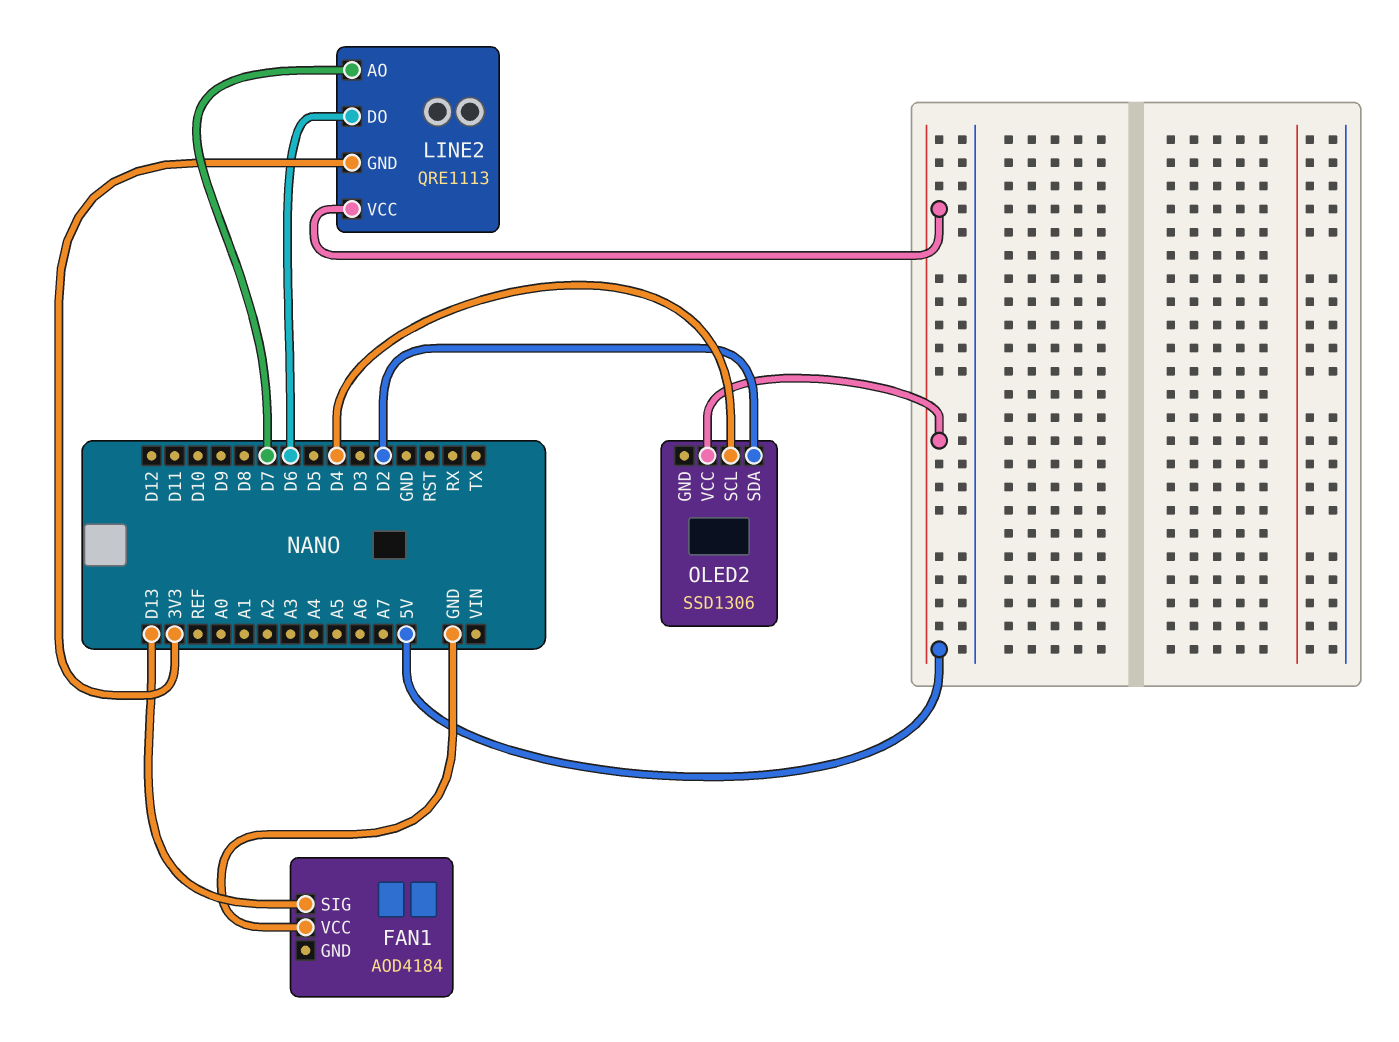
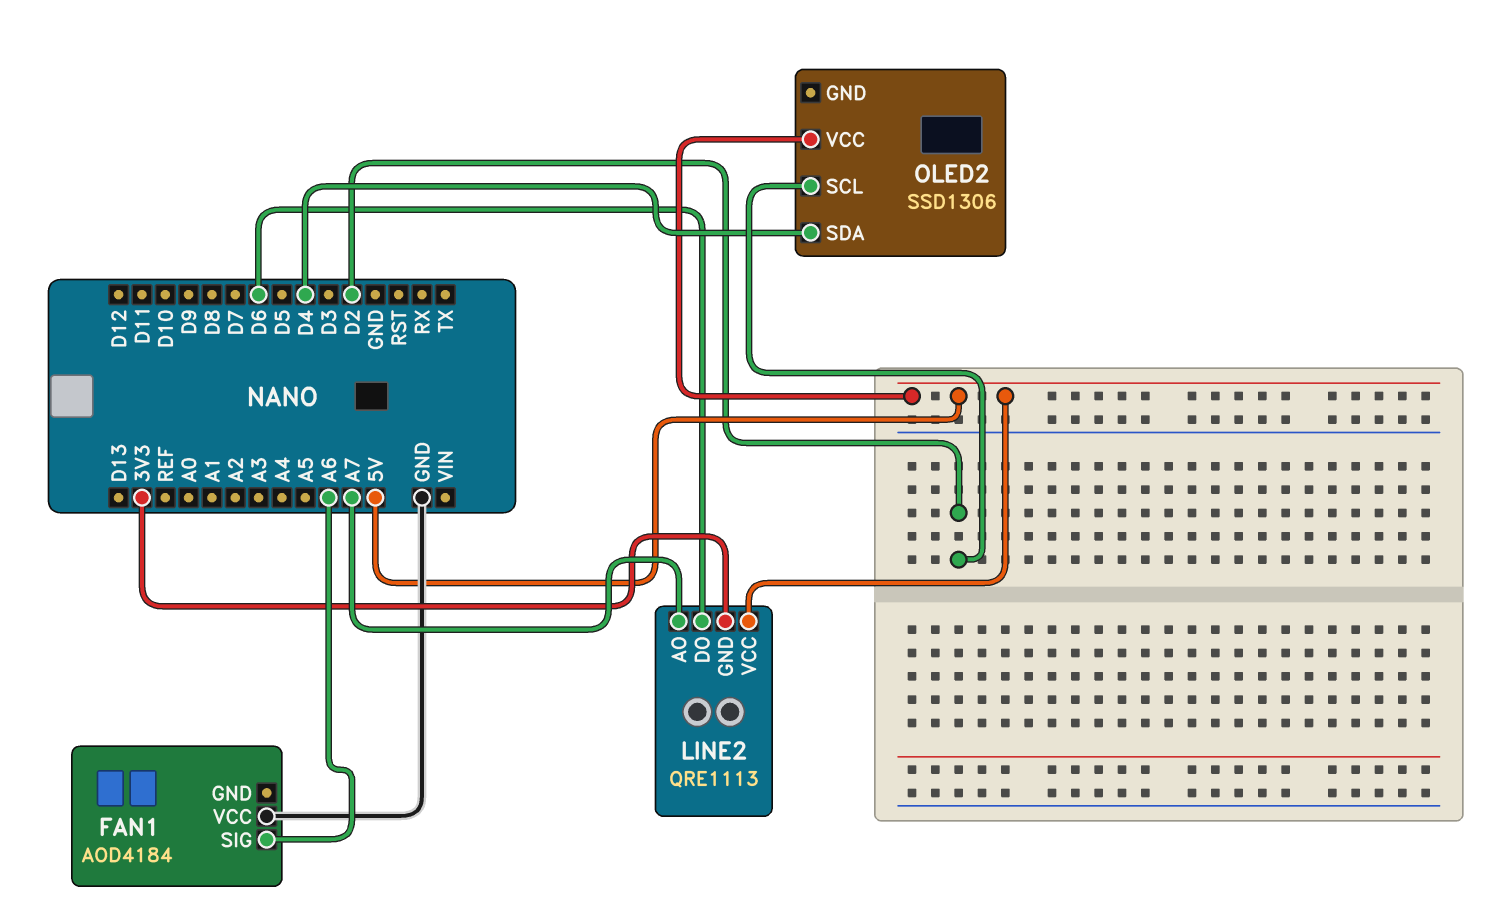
FAN1 pin SIG: D13 -> A6
LINE2 pin AO: D7 -> A7
OLED2 pin SCL: D4 -> D2
OLED2 pin SDA: D2 -> D4

